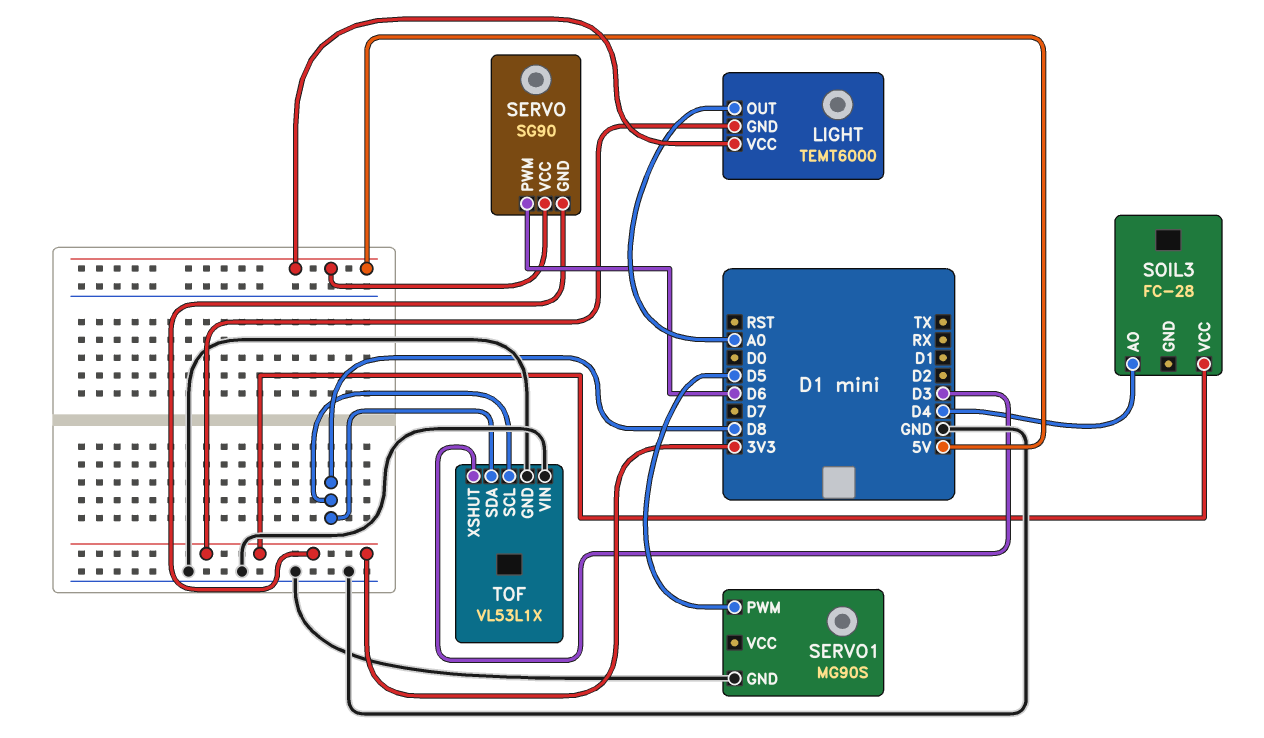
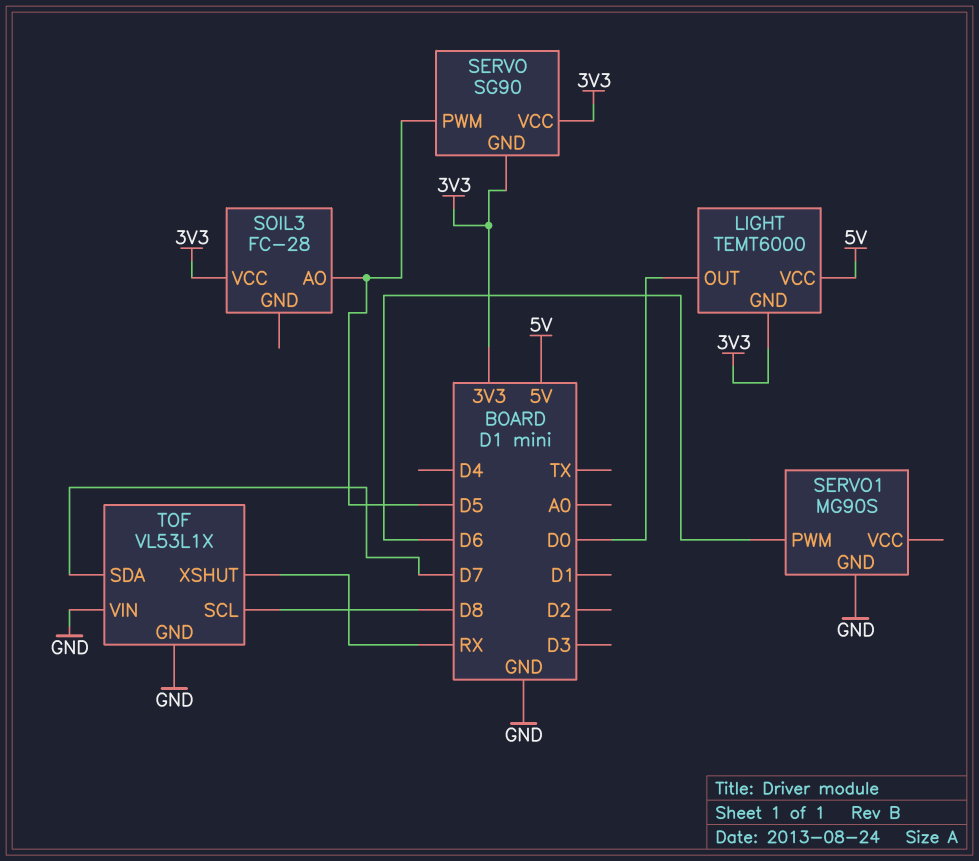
LIGHT pin OUT: A0 -> D0
SERVO pin PWM: D6 -> D5
SERVO pin VCC: 5V -> 3V3
SERVO1 pin PWM: D5 -> D6
SOIL3 pin AO: D4 -> D5
TOF pin SDA: D8 -> D7
TOF pin XSHUT: D3 -> RX

